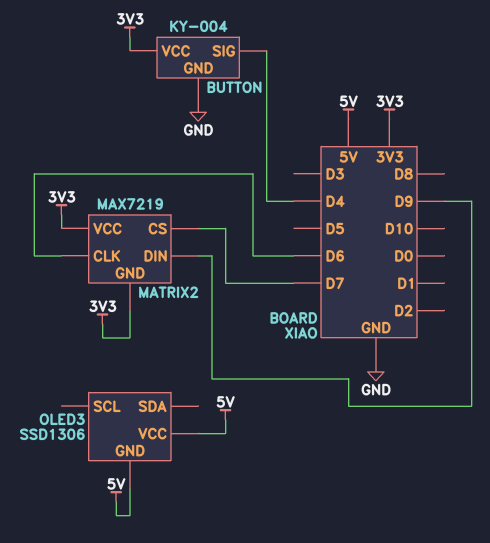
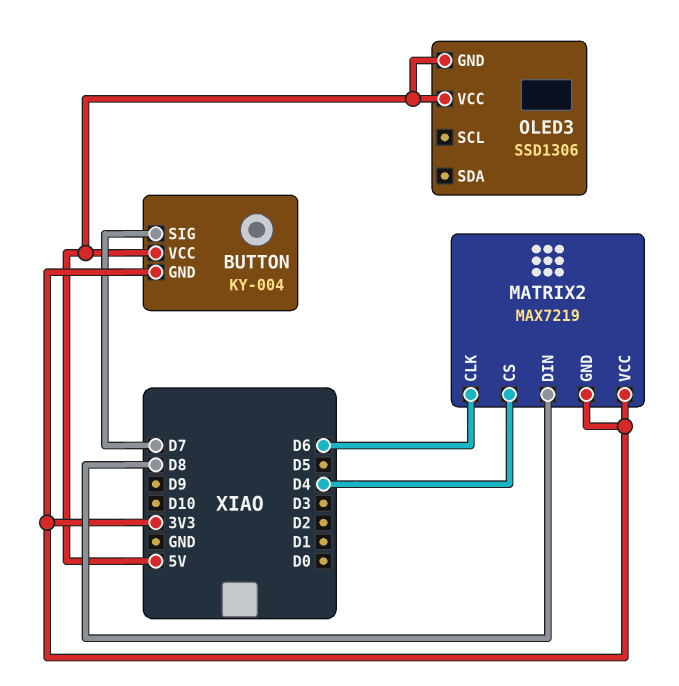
BUTTON pin GND: GND -> 3V3
BUTTON pin SIG: D4 -> D7
BUTTON pin VCC: 3V3 -> 5V
MATRIX2 pin CS: D7 -> D4
MATRIX2 pin DIN: D9 -> D8

